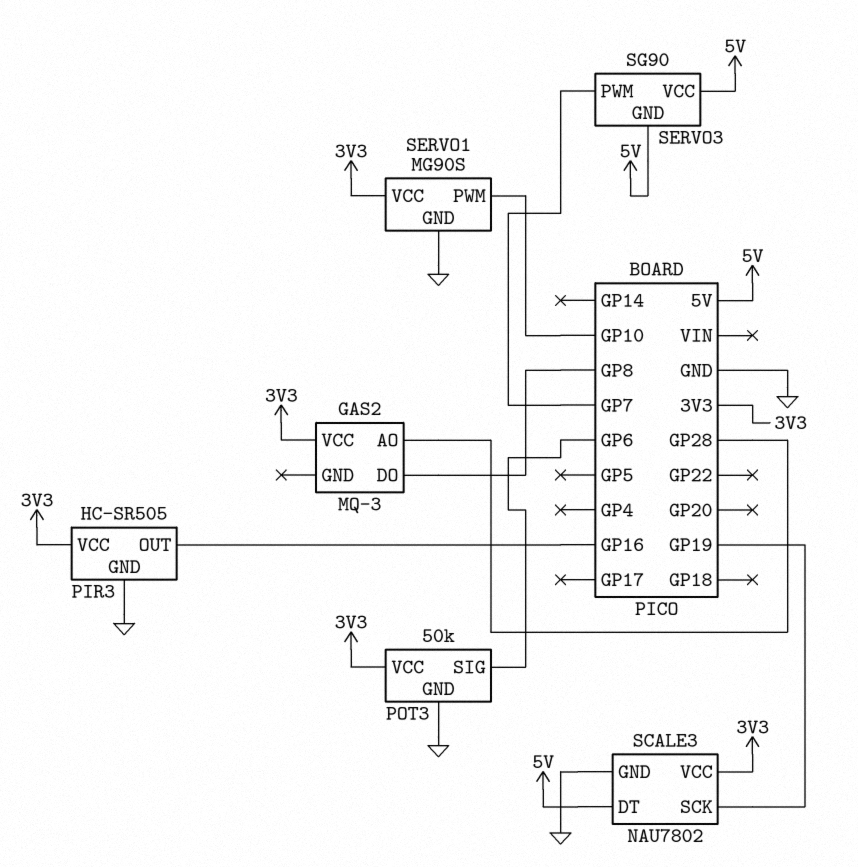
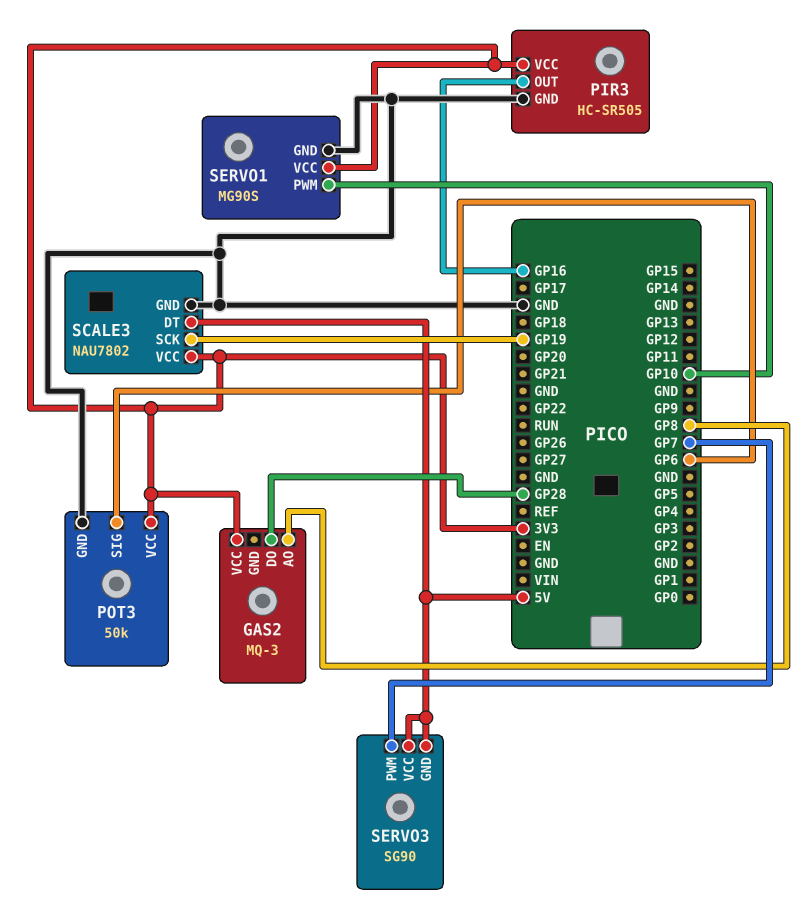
GAS2 pin AO: GP28 -> GP8
GAS2 pin DO: GP8 -> GP28

